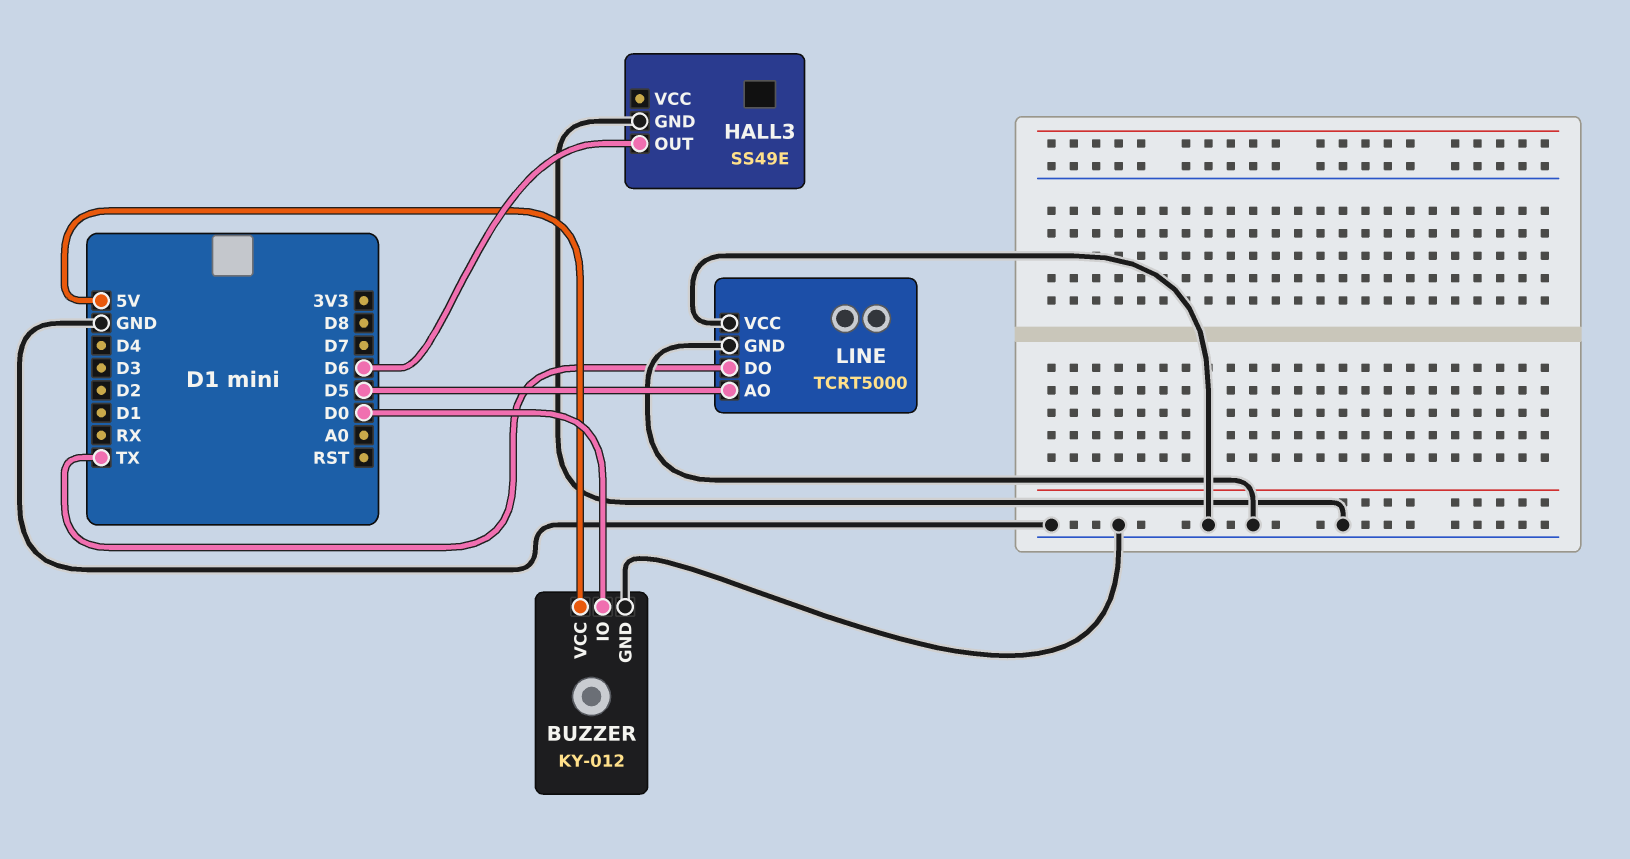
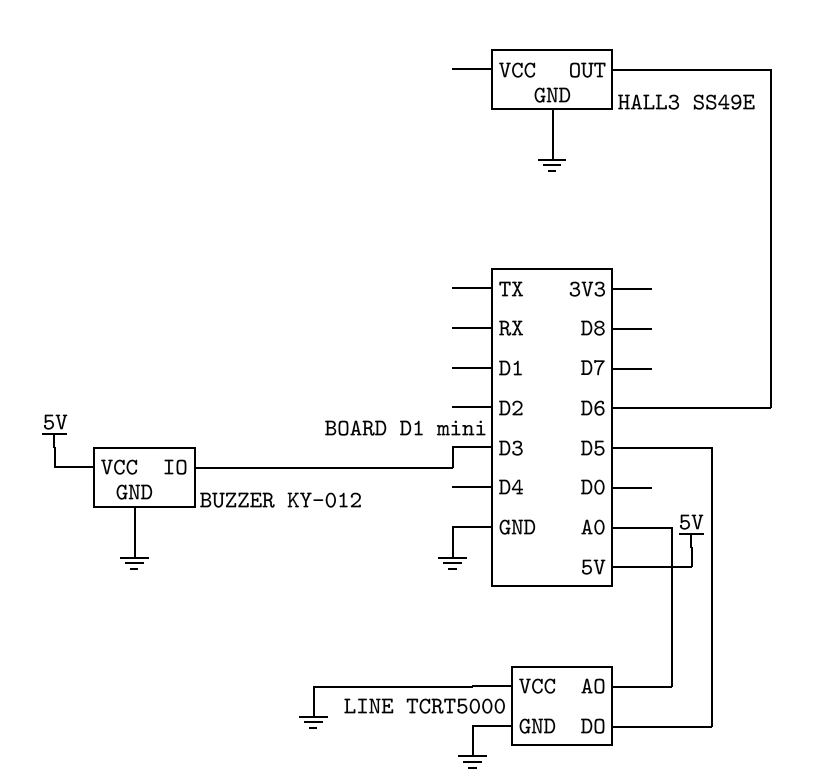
BUZZER pin IO: D0 -> D3
LINE pin AO: D5 -> A0
LINE pin DO: TX -> D5

